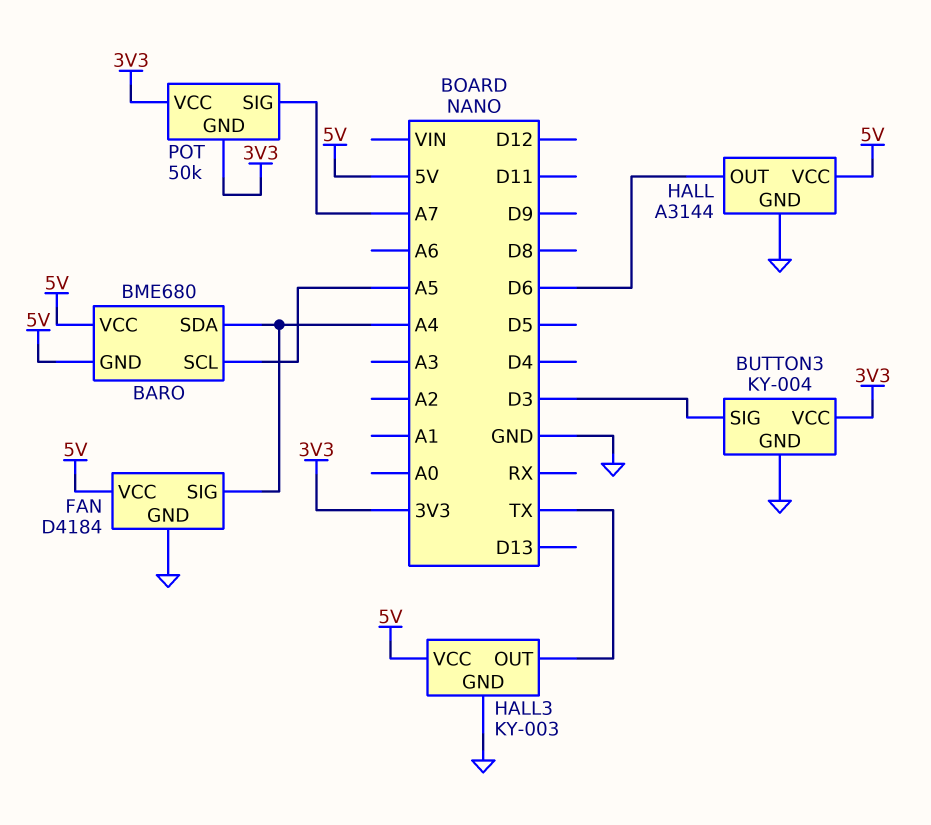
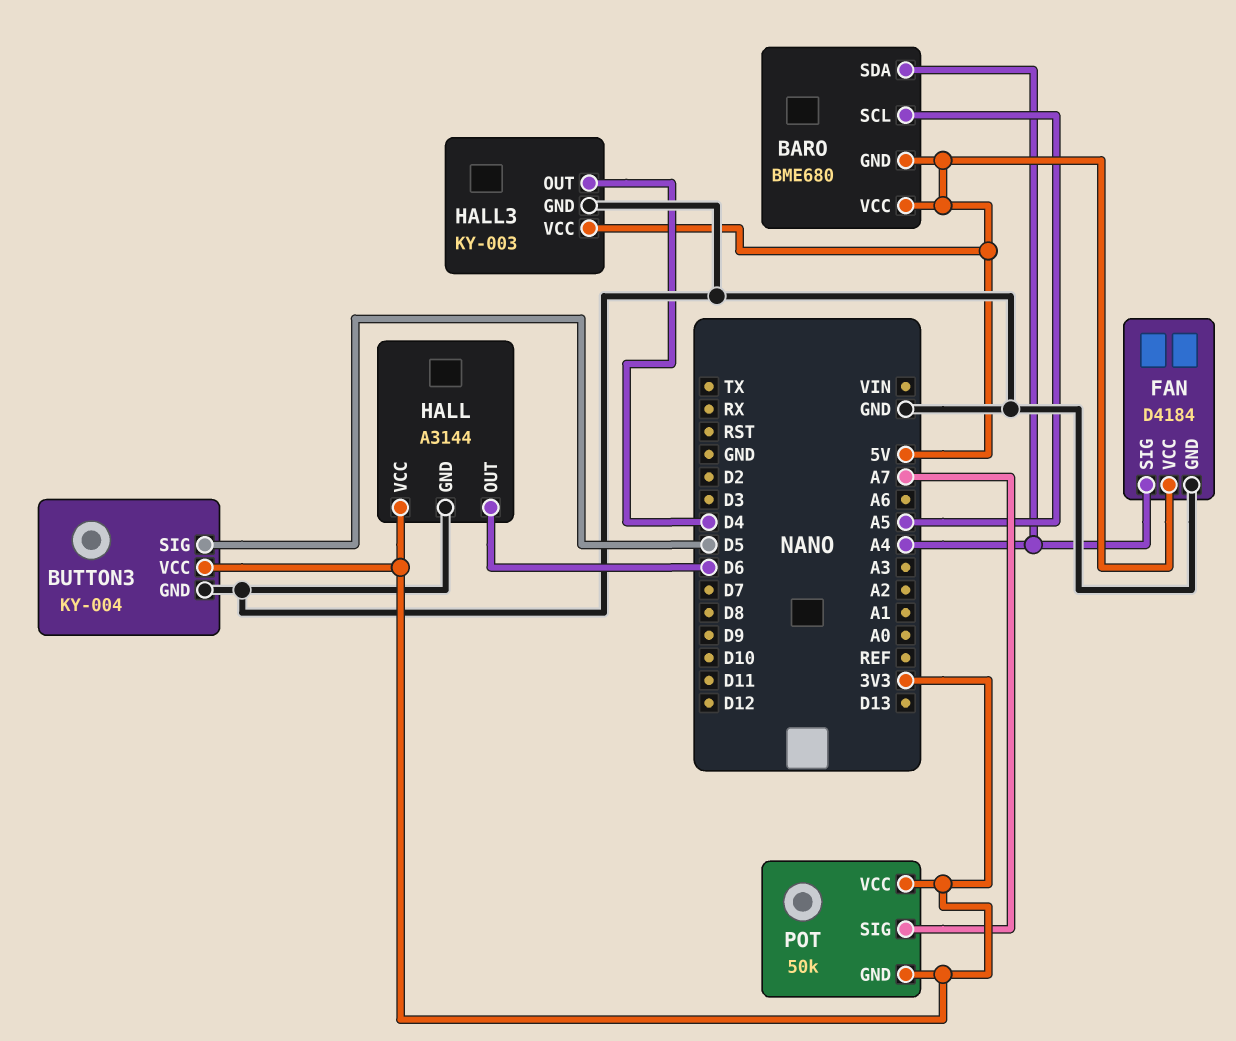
BUTTON3 pin SIG: D3 -> D5
HALL pin VCC: 5V -> 3V3
HALL3 pin OUT: TX -> D4

